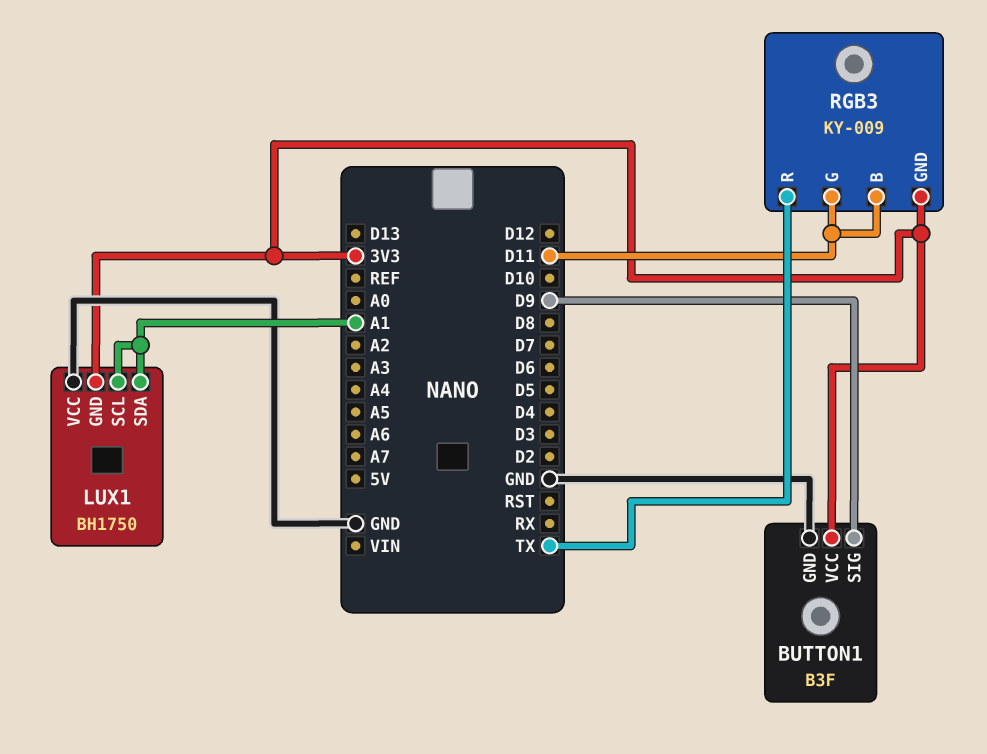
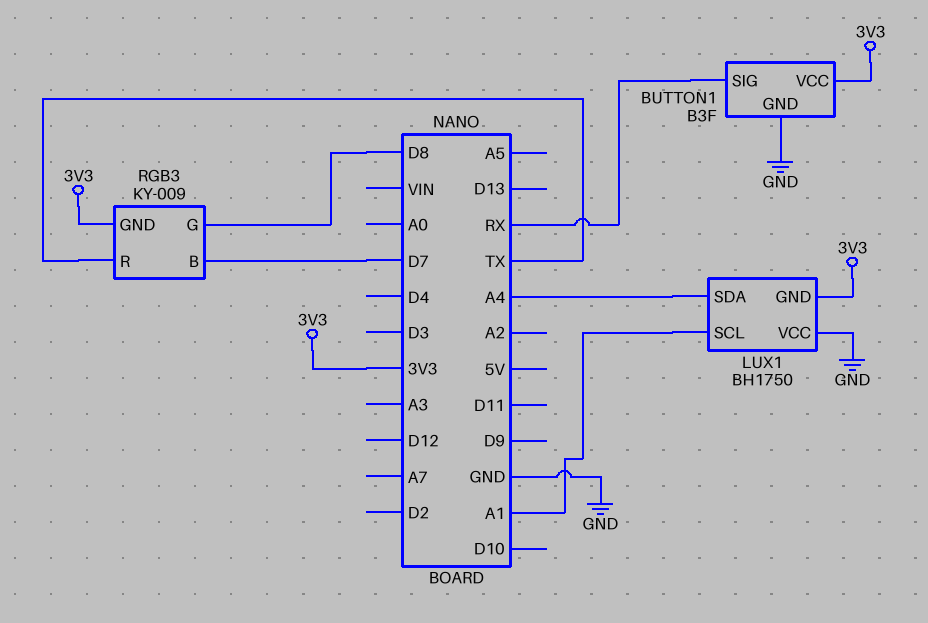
BUTTON1 pin SIG: D9 -> RX
LUX1 pin SDA: A1 -> A4
RGB3 pin B: D11 -> D7
RGB3 pin G: D11 -> D8

